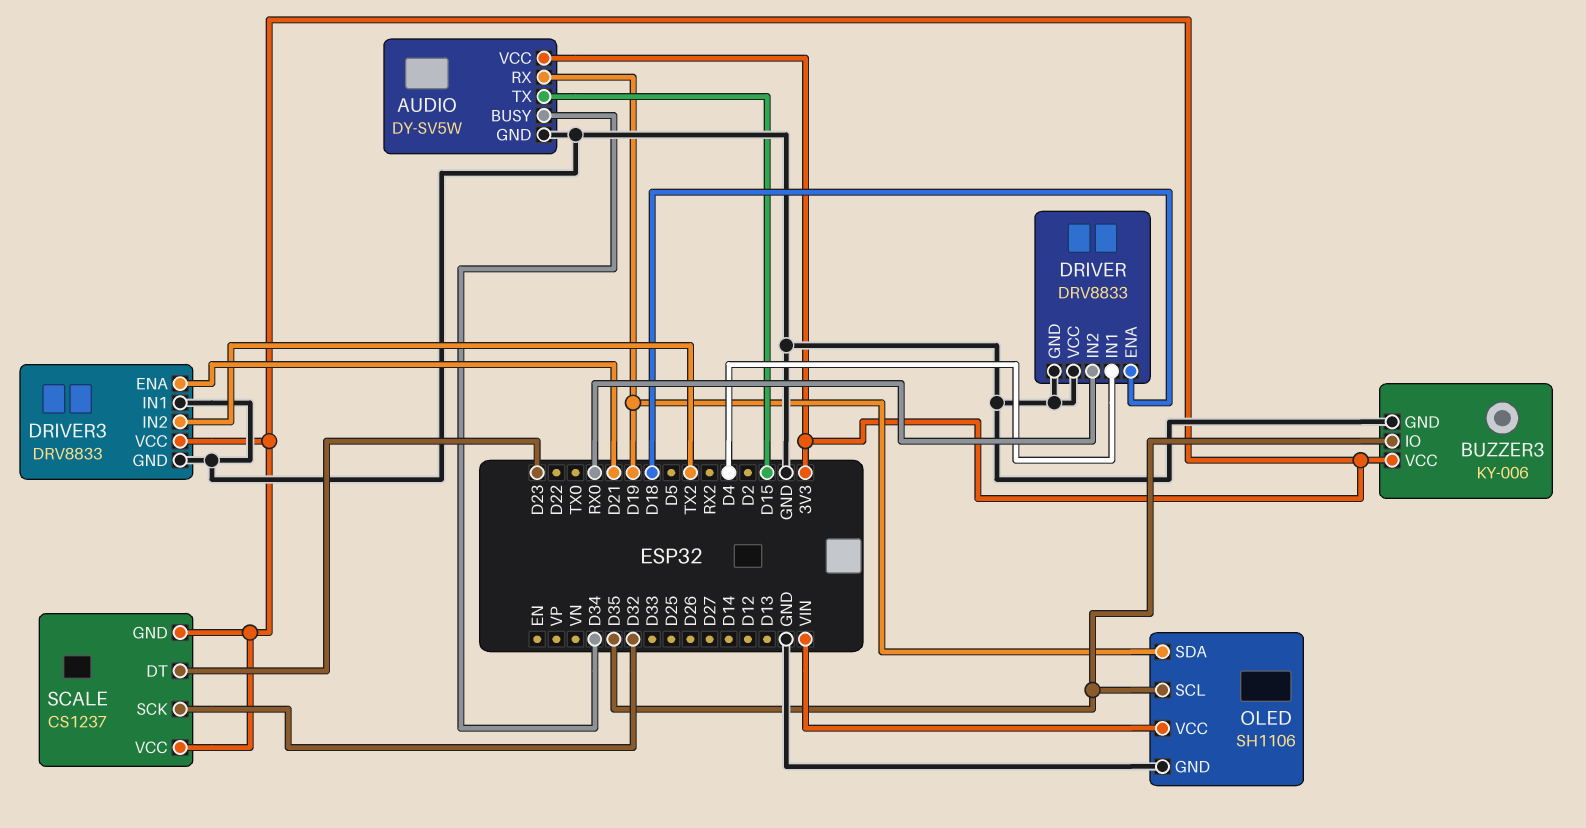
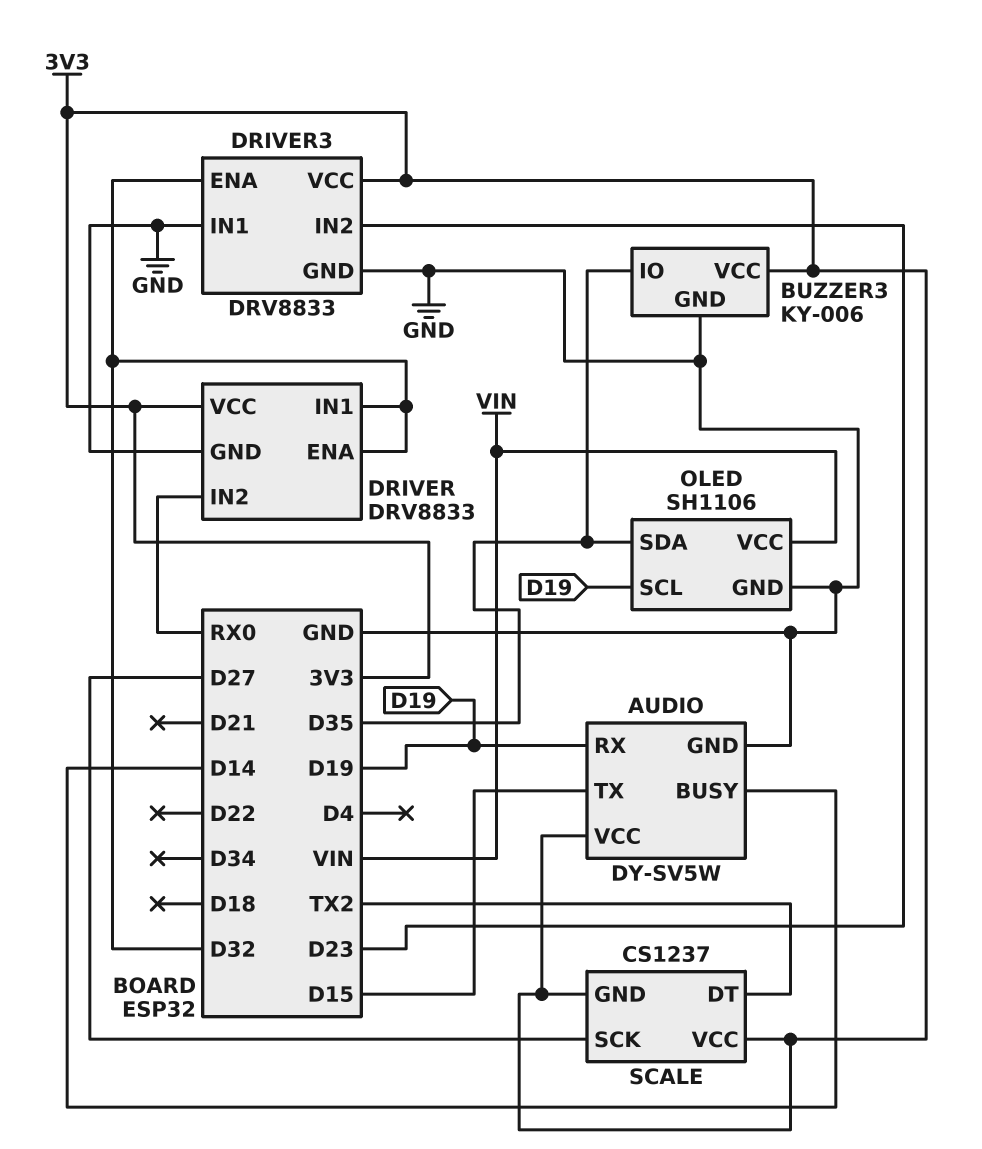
AUDIO pin BUSY: D34 -> D14
DRIVER pin ENA: D18 -> D32
DRIVER pin IN1: D4 -> D32
DRIVER pin VCC: GND -> 3V3
DRIVER3 pin ENA: D21 -> D32
DRIVER3 pin IN2: TX2 -> D23
OLED pin SCL: D35 -> D19
OLED pin SDA: D19 -> D35
SCALE pin DT: D23 -> TX2
SCALE pin SCK: D32 -> D27

